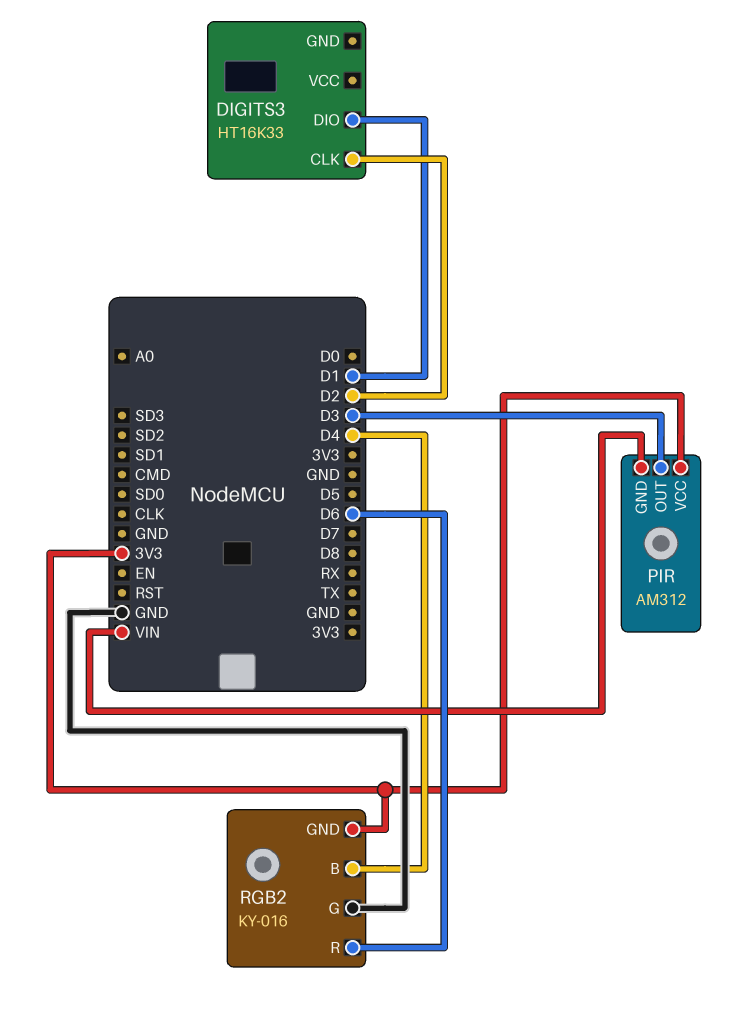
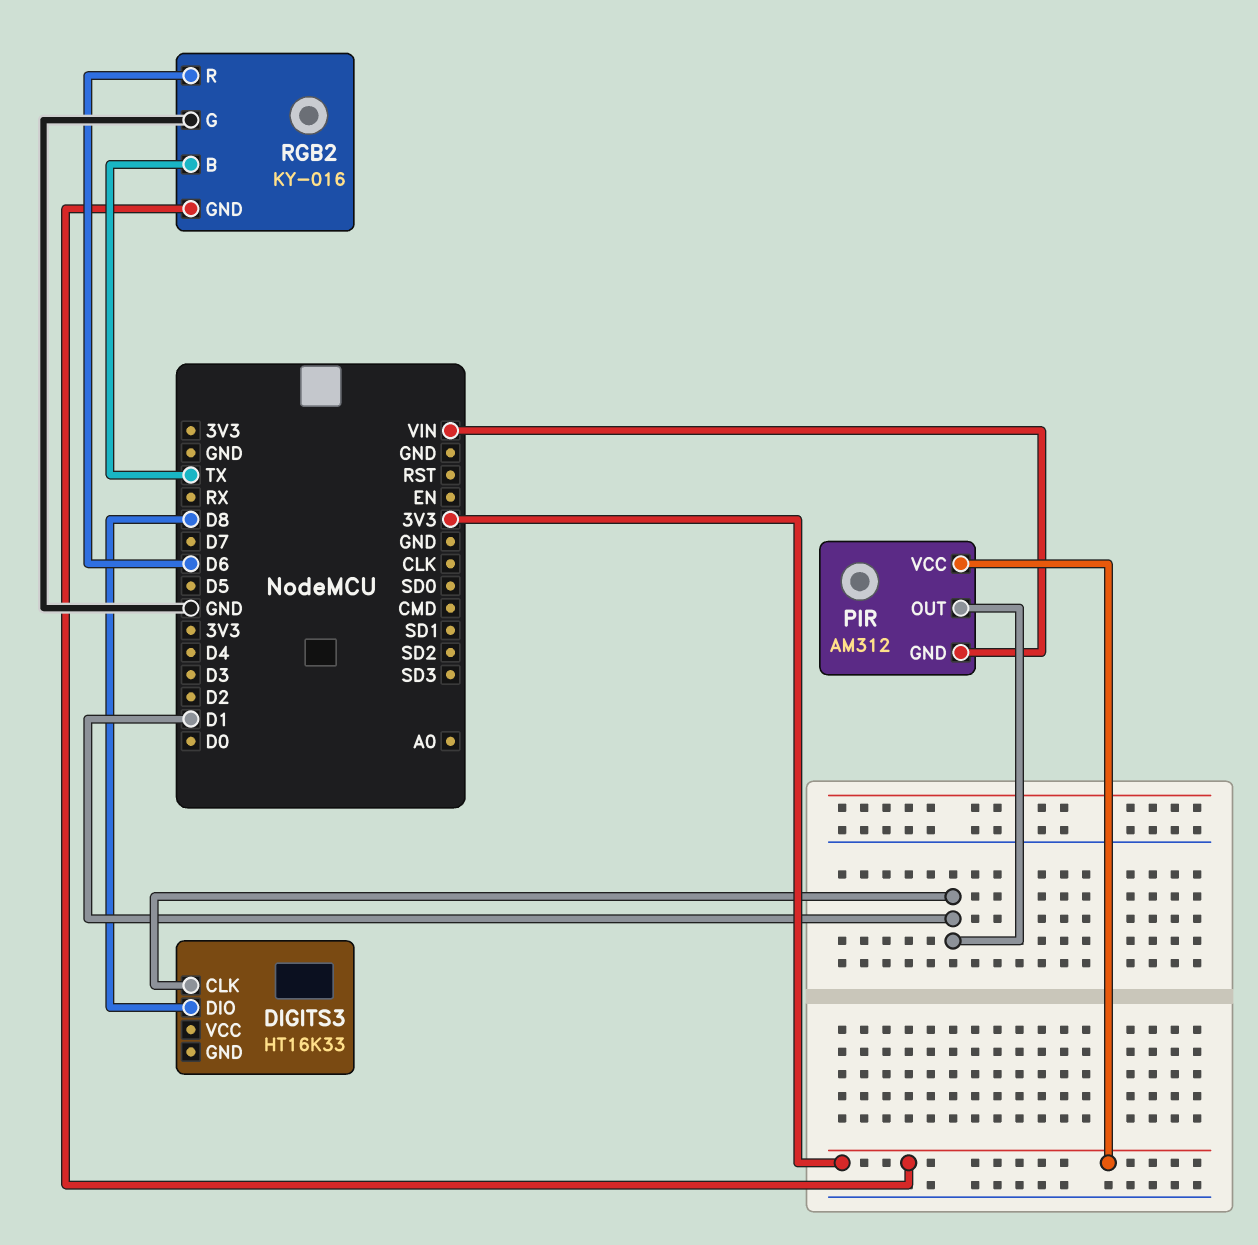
DIGITS3 pin CLK: D2 -> D1
DIGITS3 pin DIO: D1 -> D8
PIR pin OUT: D3 -> D1
RGB2 pin B: D4 -> TX

